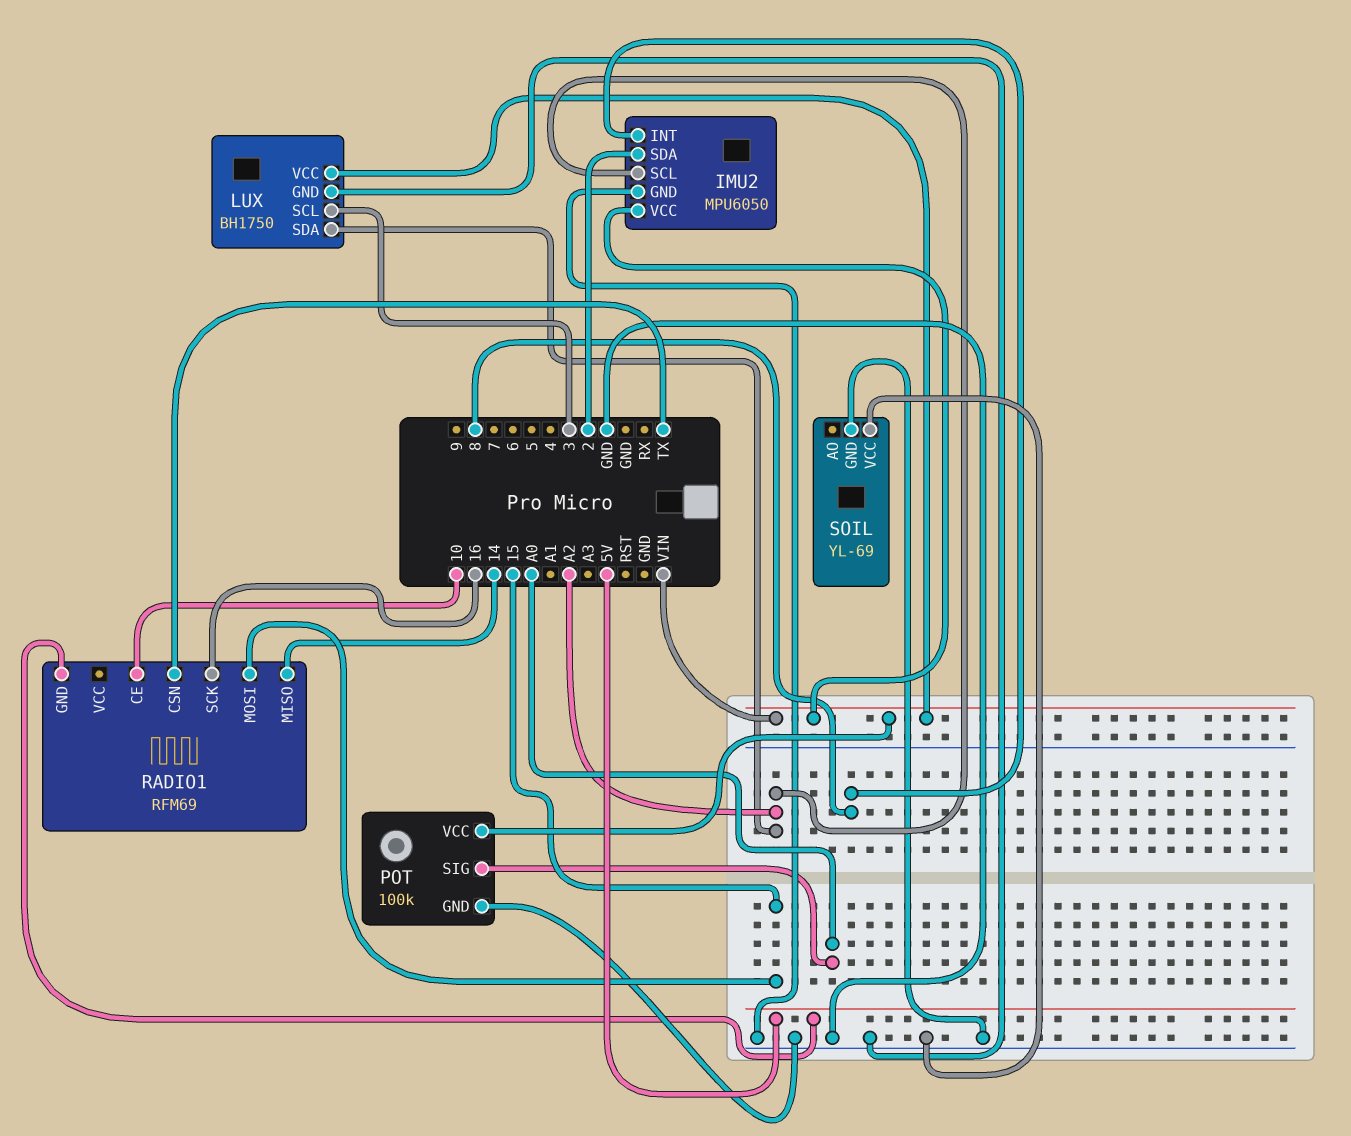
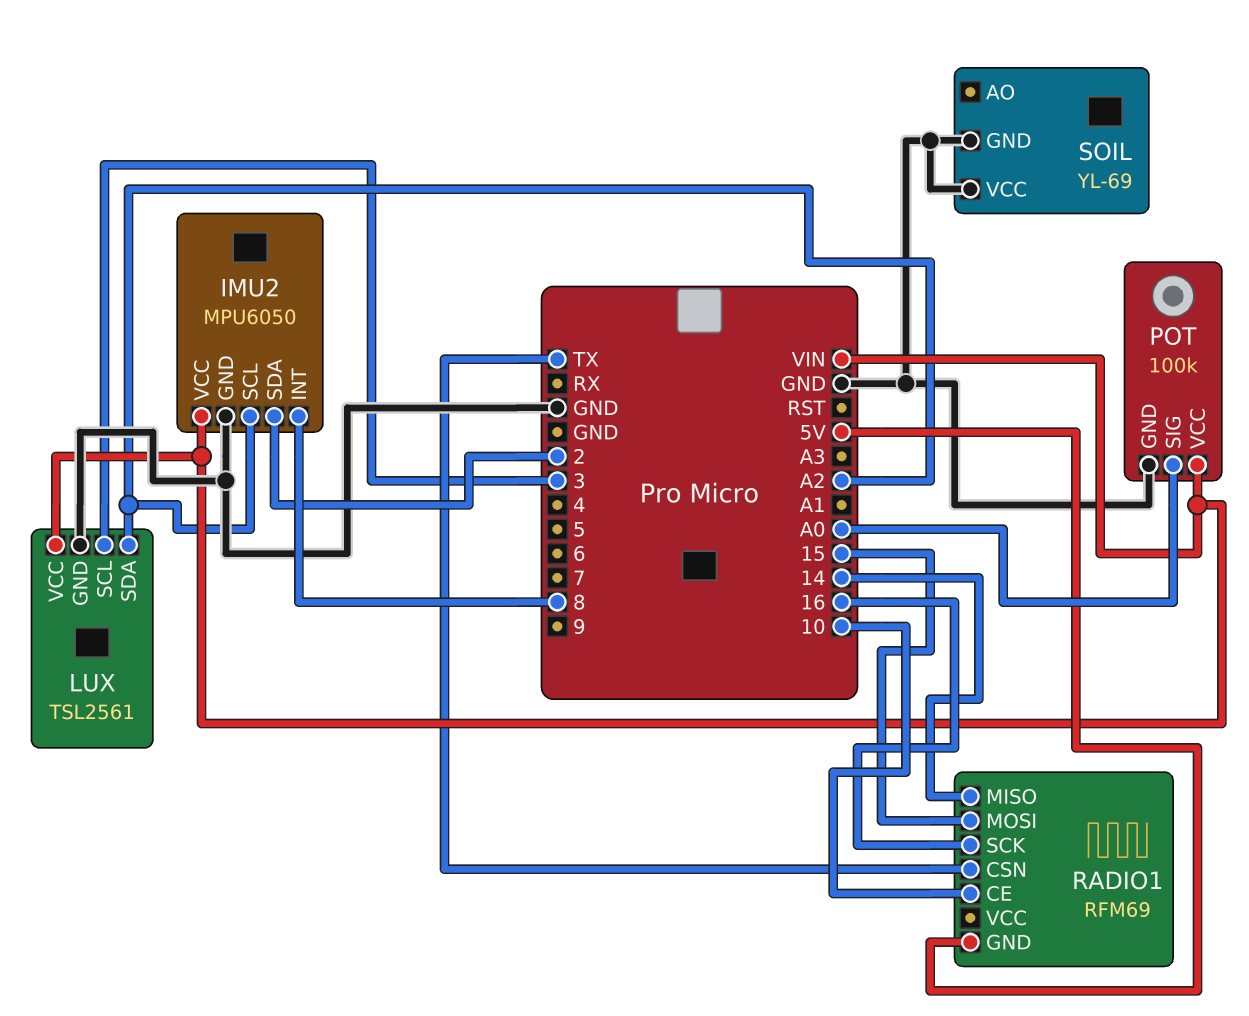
LUX: BH1750 -> TSL2561

